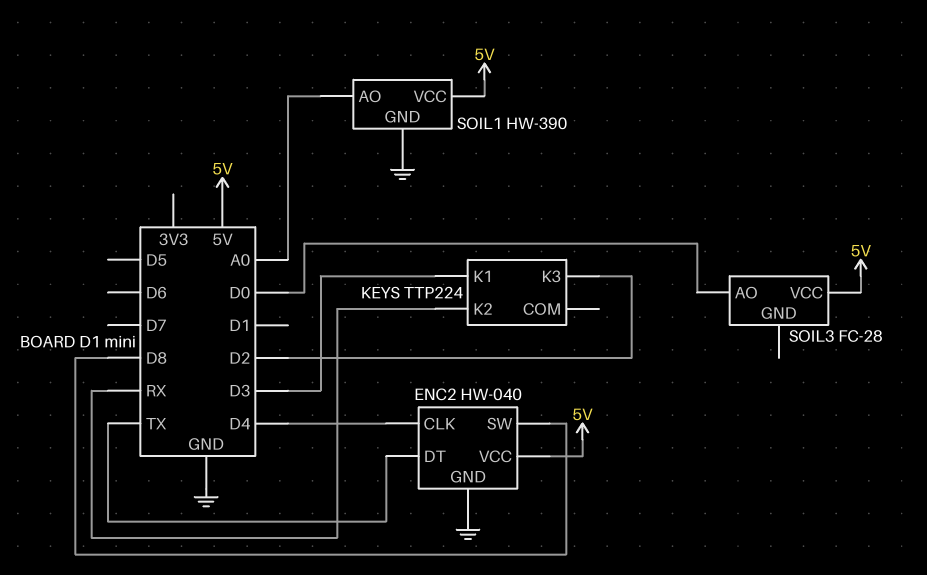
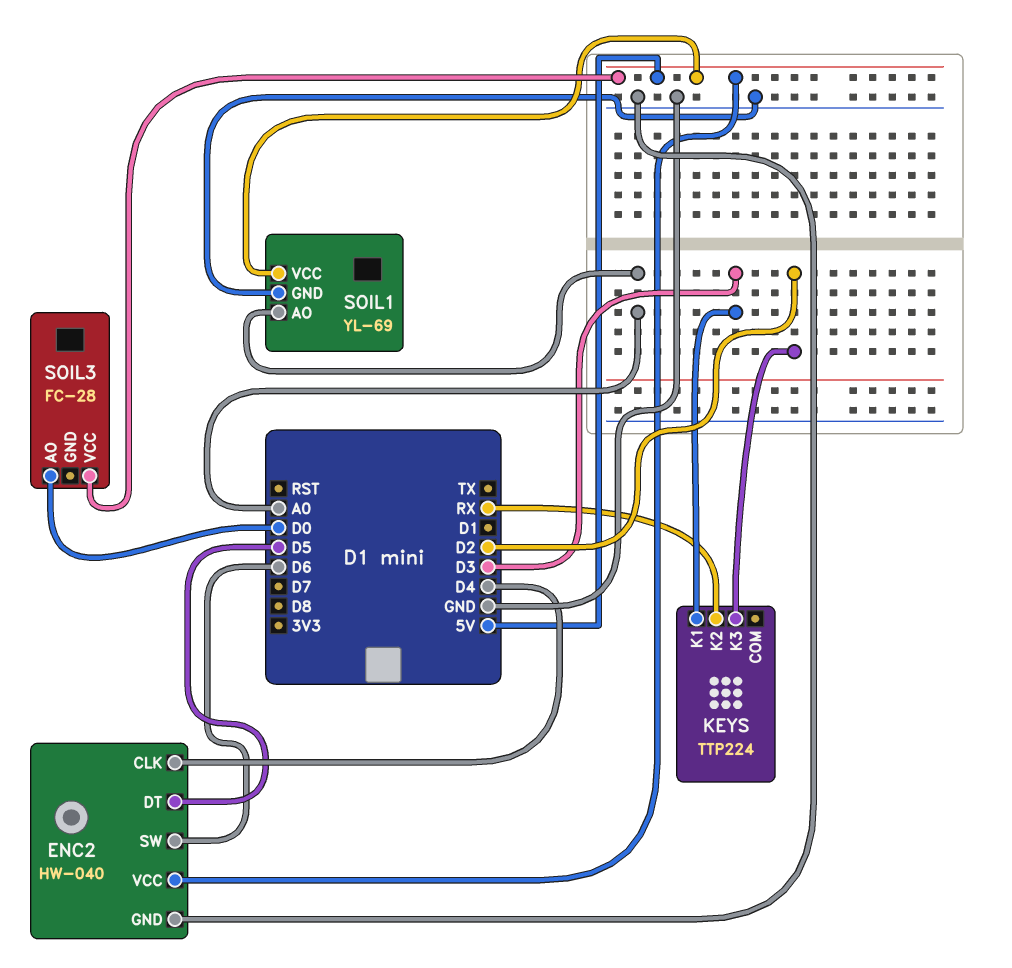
ENC2 pin DT: TX -> D5
ENC2 pin SW: D8 -> D6
SOIL1: HW-390 -> YL-69

